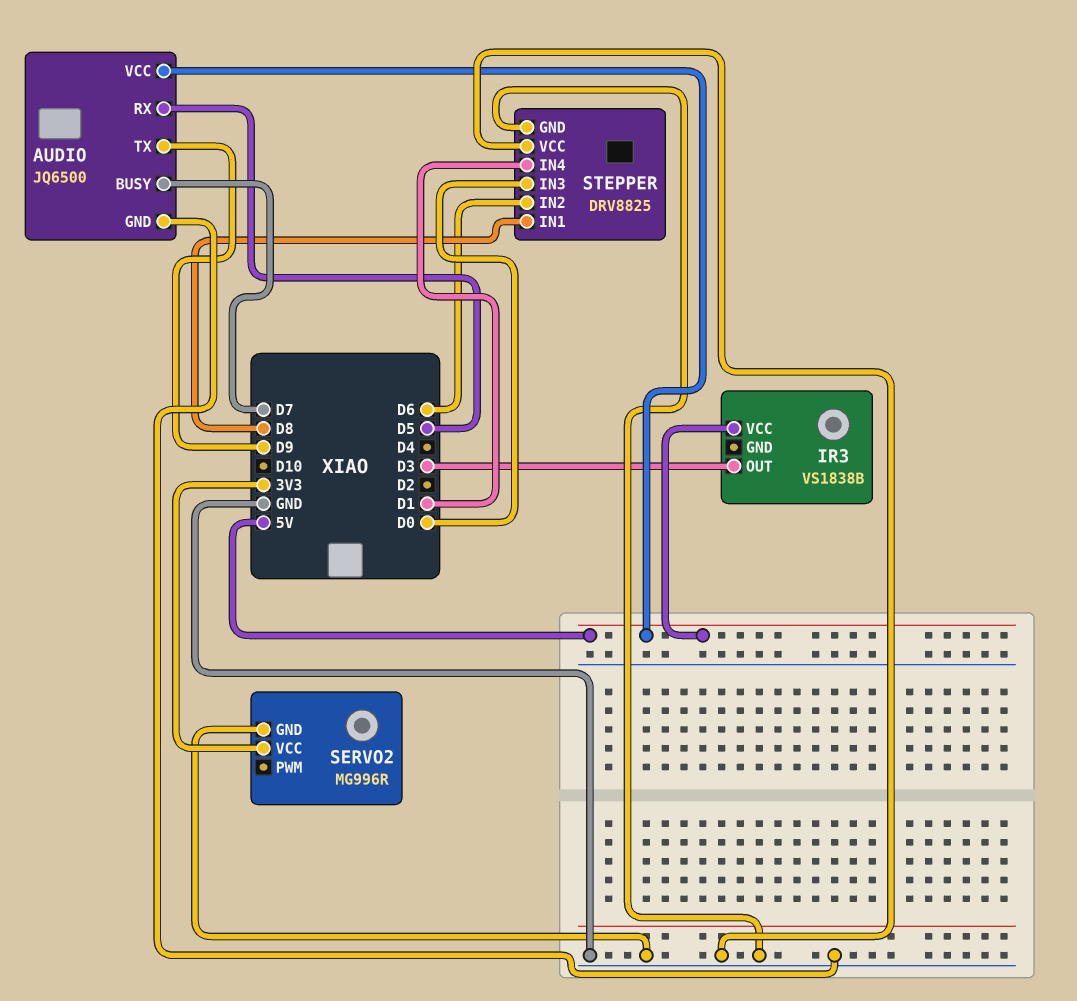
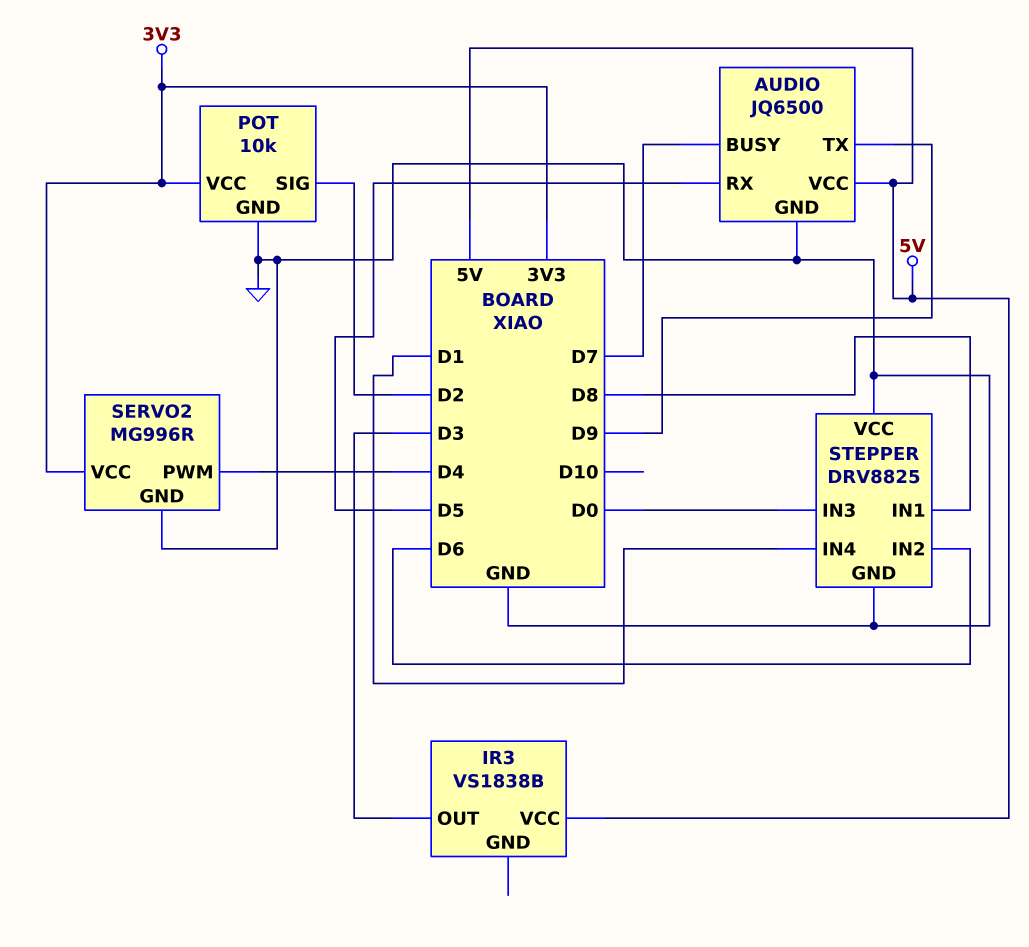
POT: none -> 10k
POT pin GND: none -> GND
POT pin SIG: none -> D2
POT pin VCC: none -> 3V3
SERVO2 pin PWM: none -> D4

